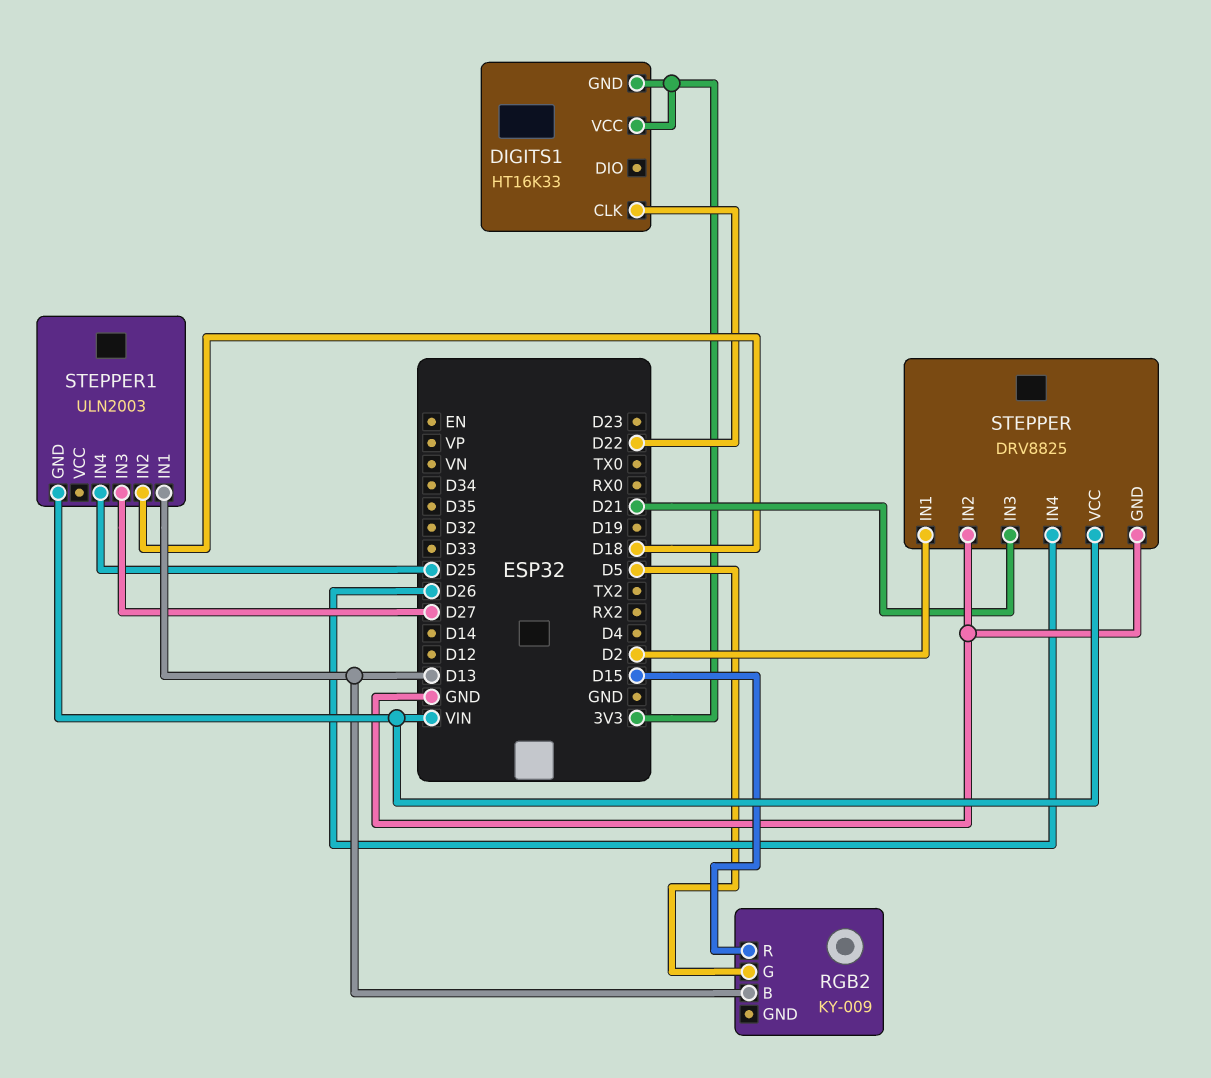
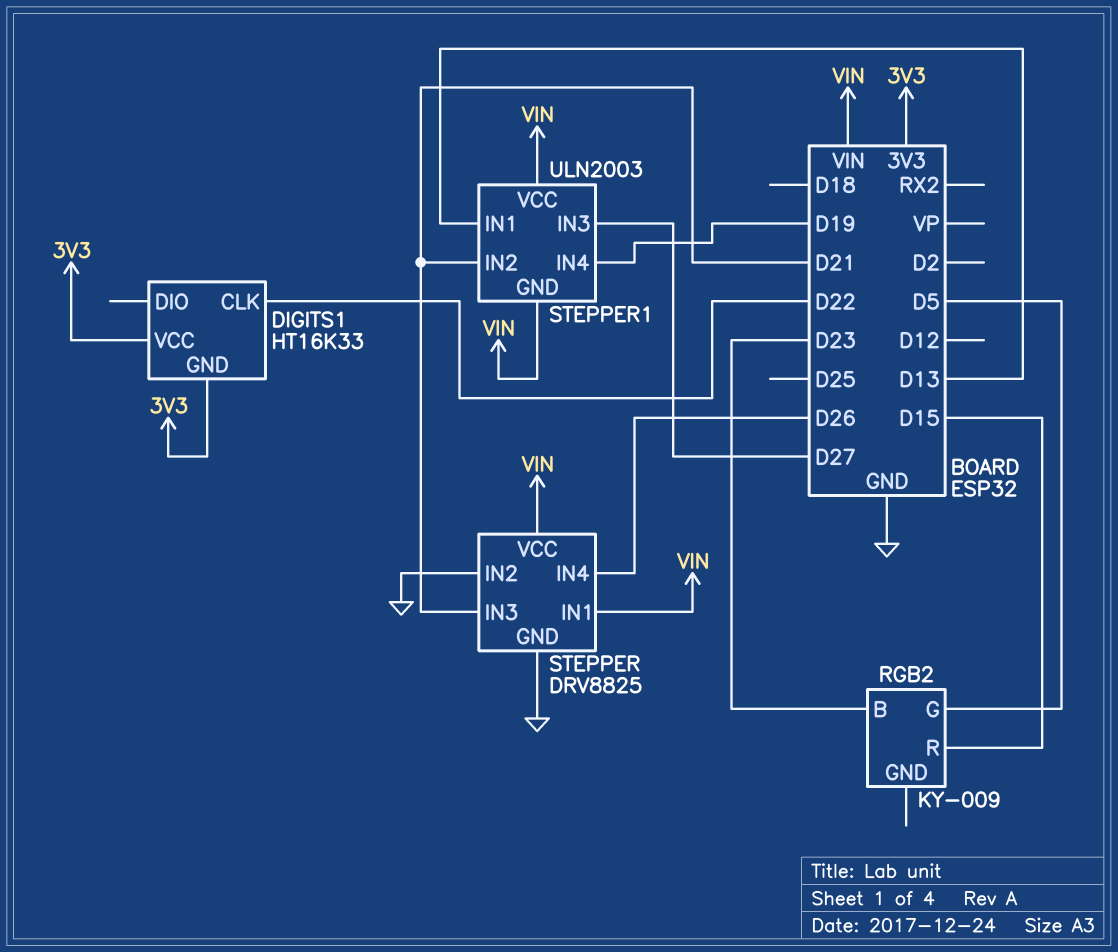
RGB2 pin B: D13 -> D23
STEPPER pin IN1: D2 -> VIN
STEPPER1 pin IN2: D18 -> D21
STEPPER1 pin IN4: D25 -> D19
STEPPER1 pin VCC: none -> VIN

